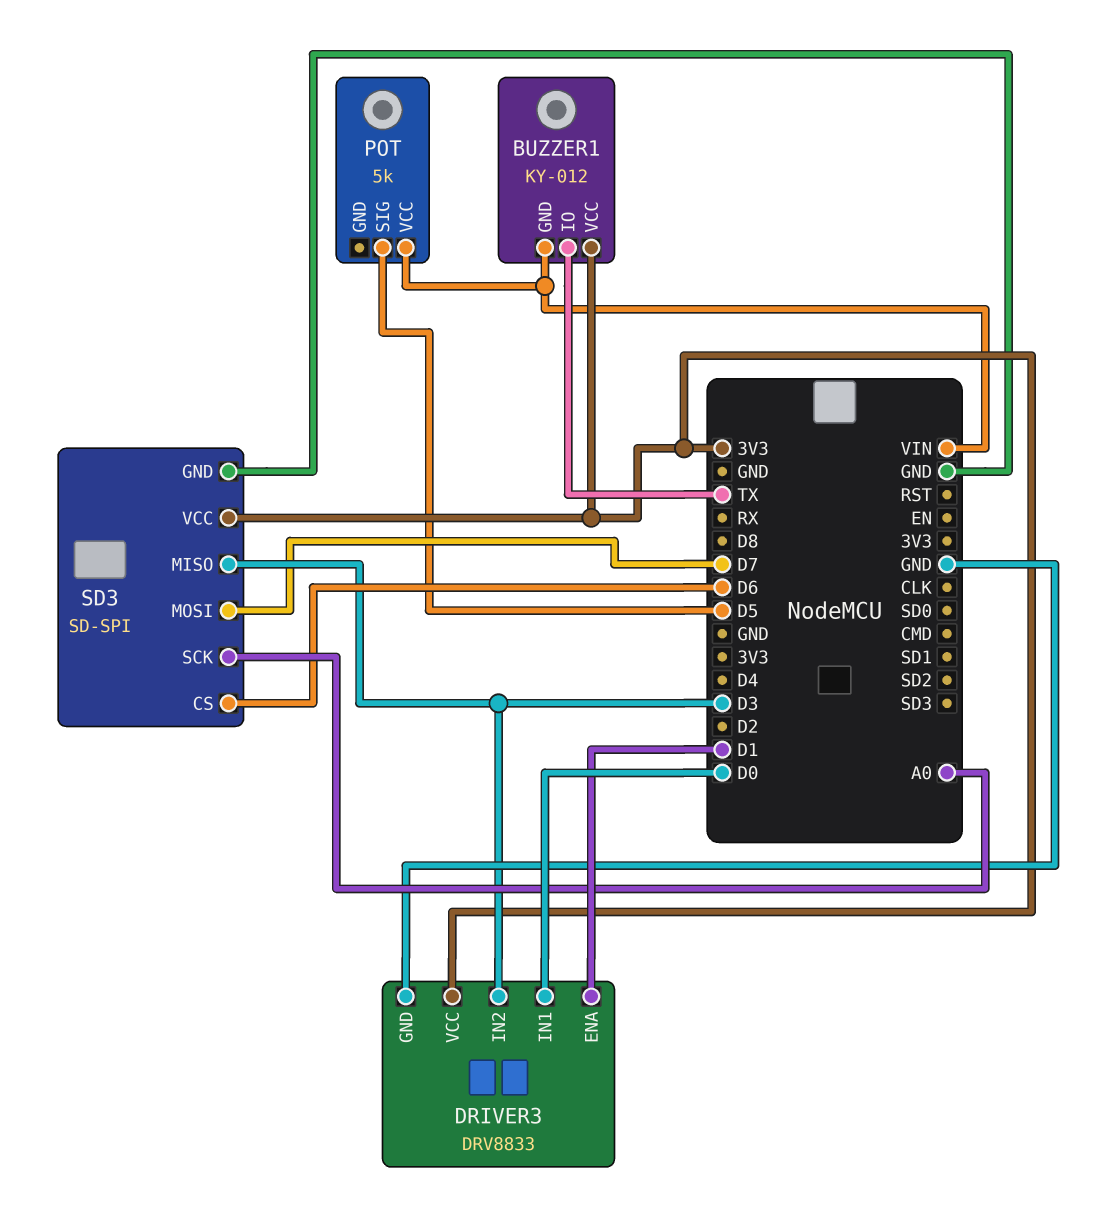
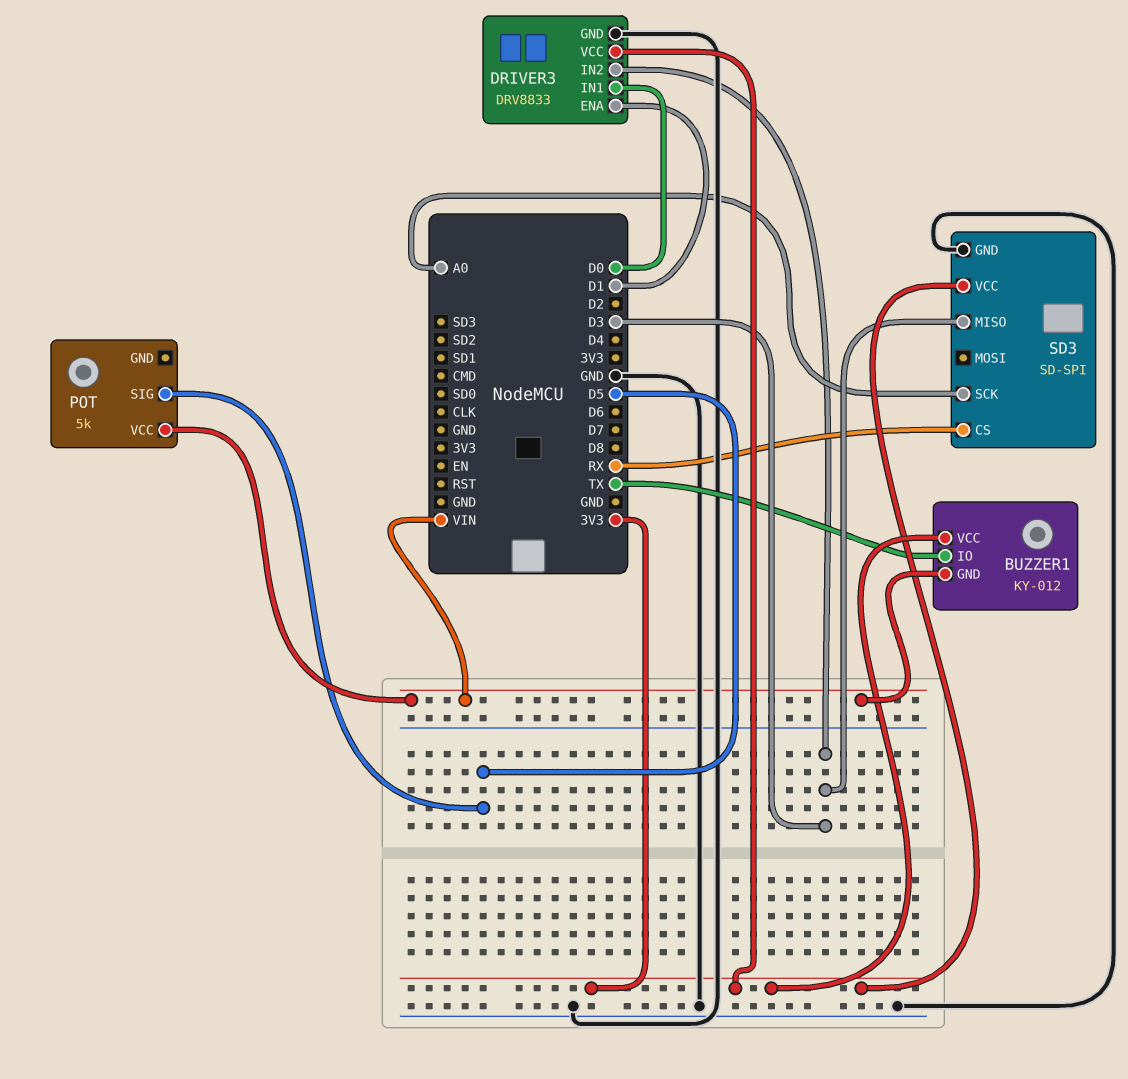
SD3 pin CS: D6 -> RX
SD3 pin MOSI: D7 -> none

